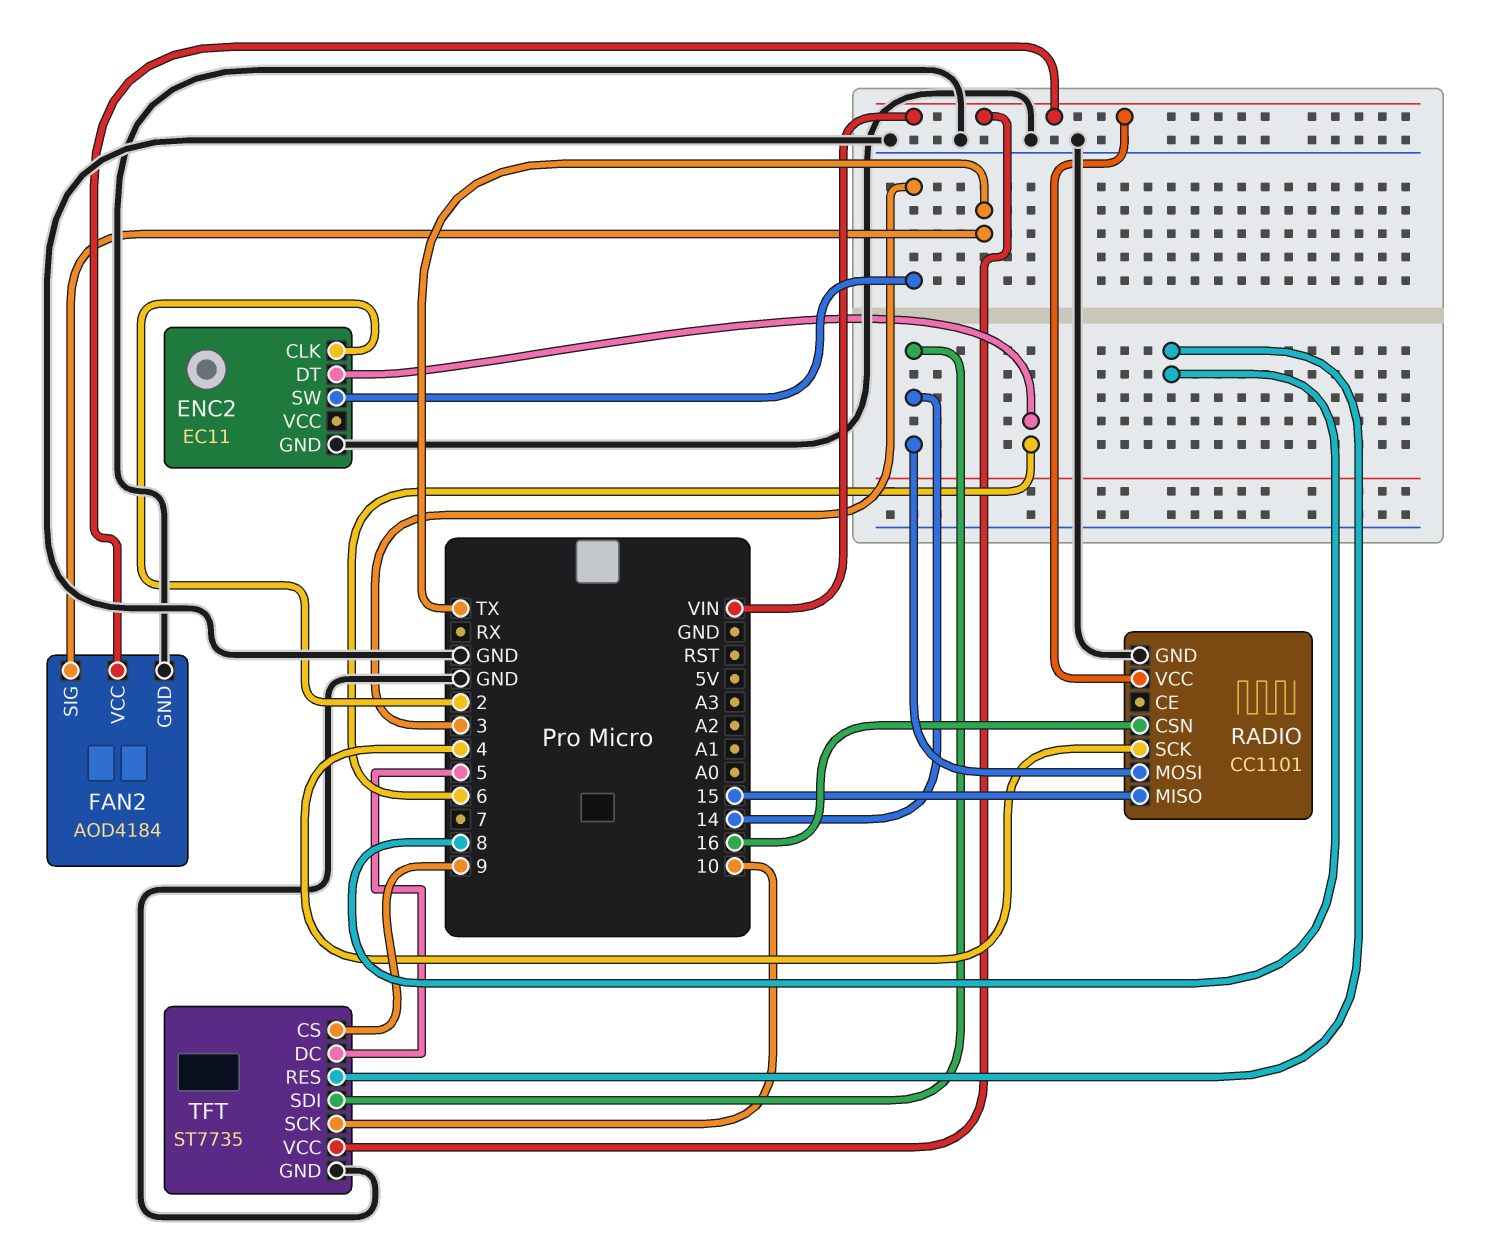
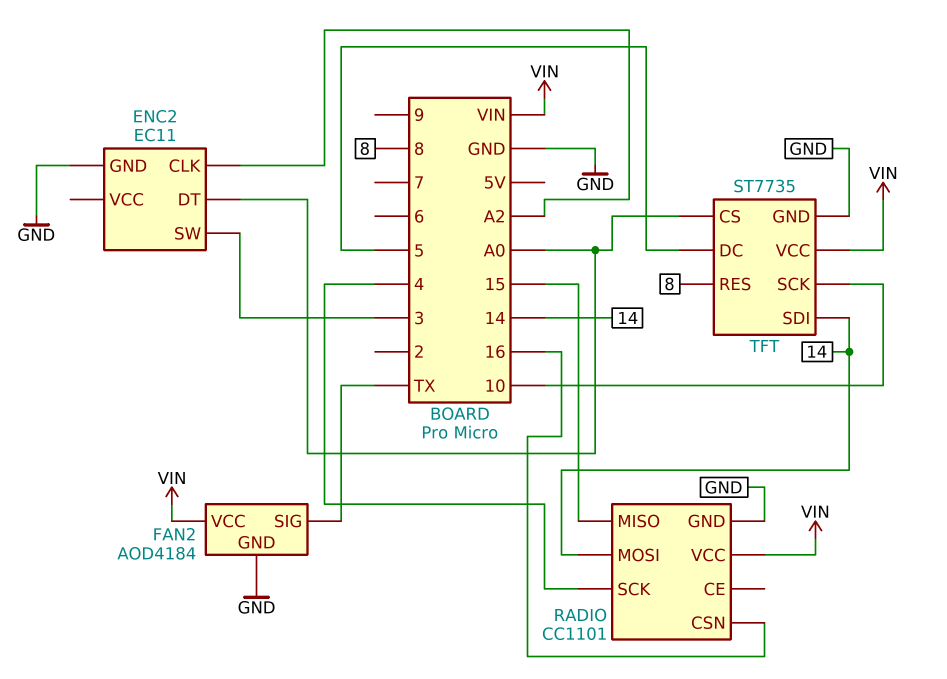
ENC2 pin CLK: 2 -> A2
ENC2 pin DT: 6 -> A0
TFT pin CS: 9 -> A0

